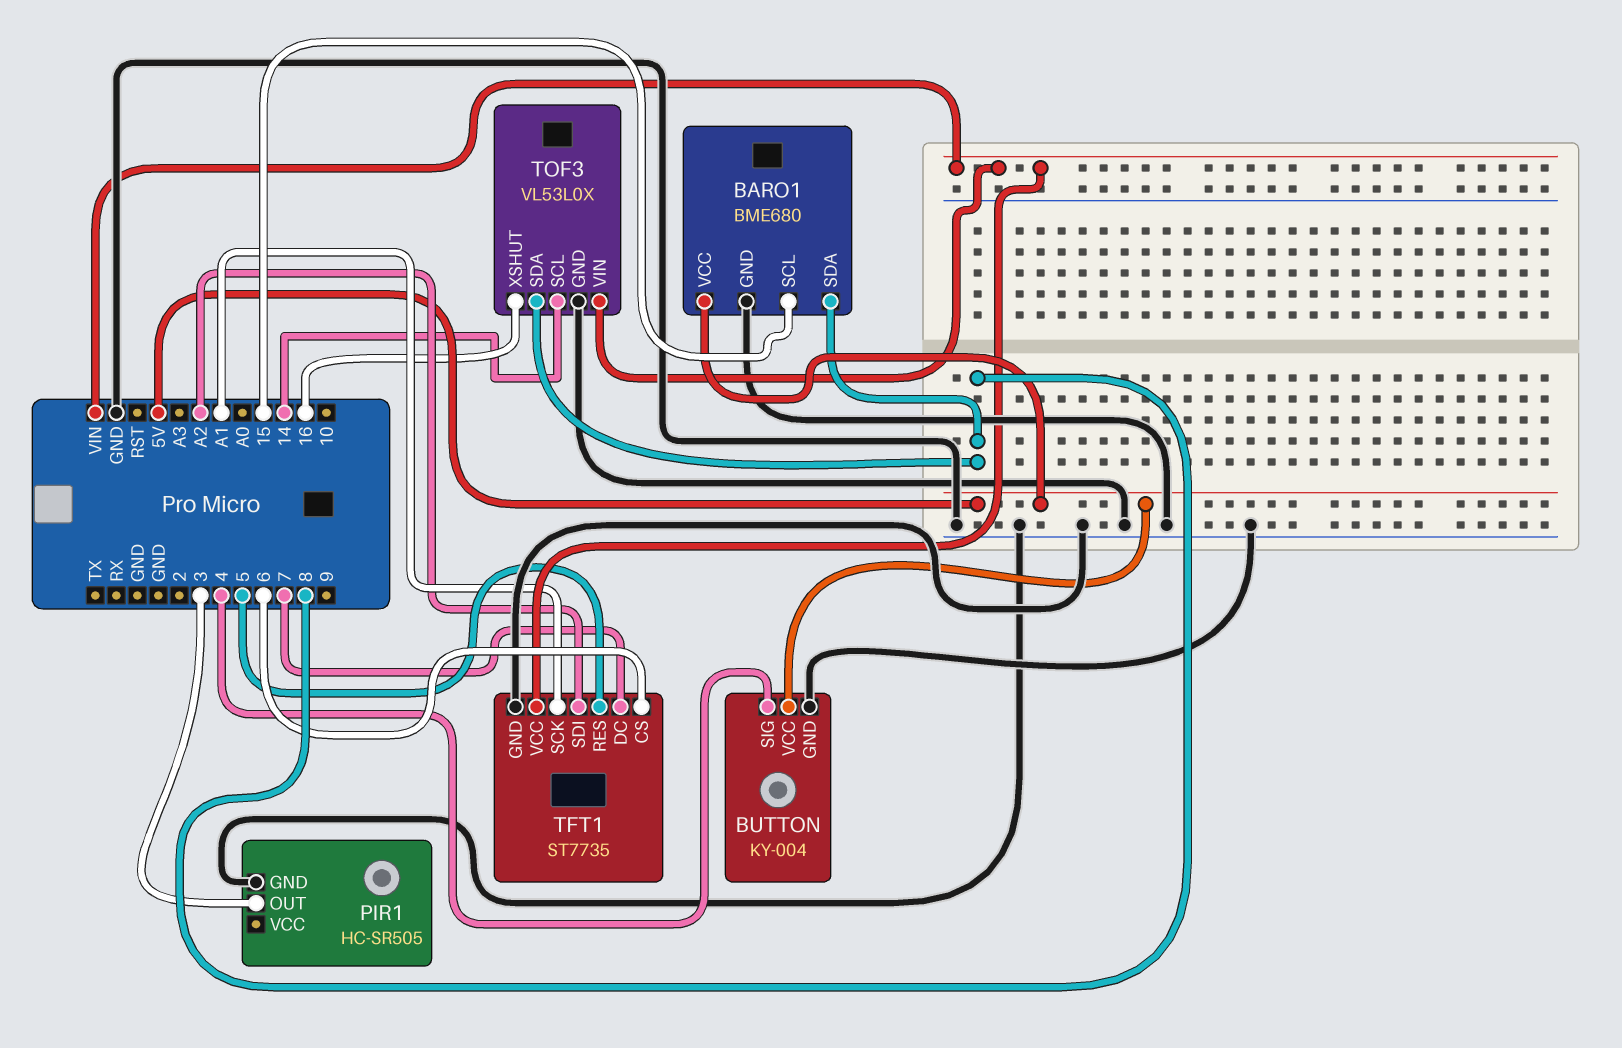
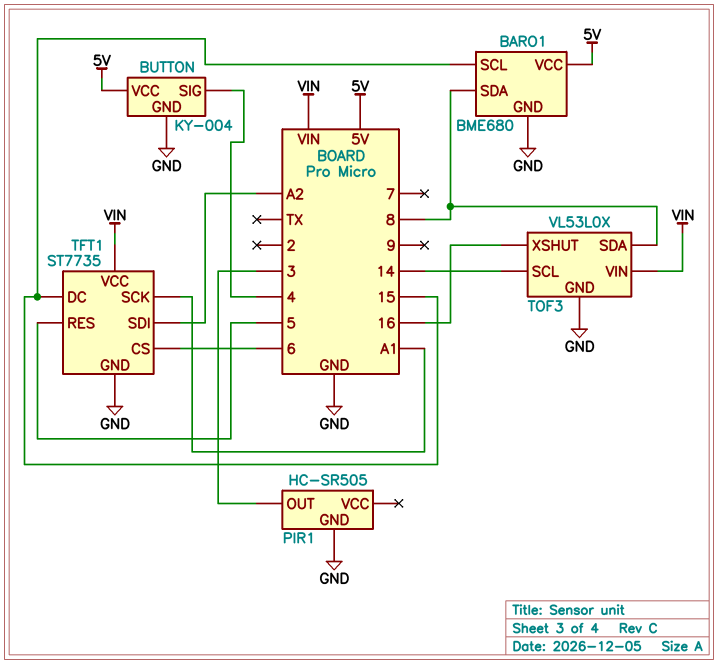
TFT1 pin DC: 7 -> 15

